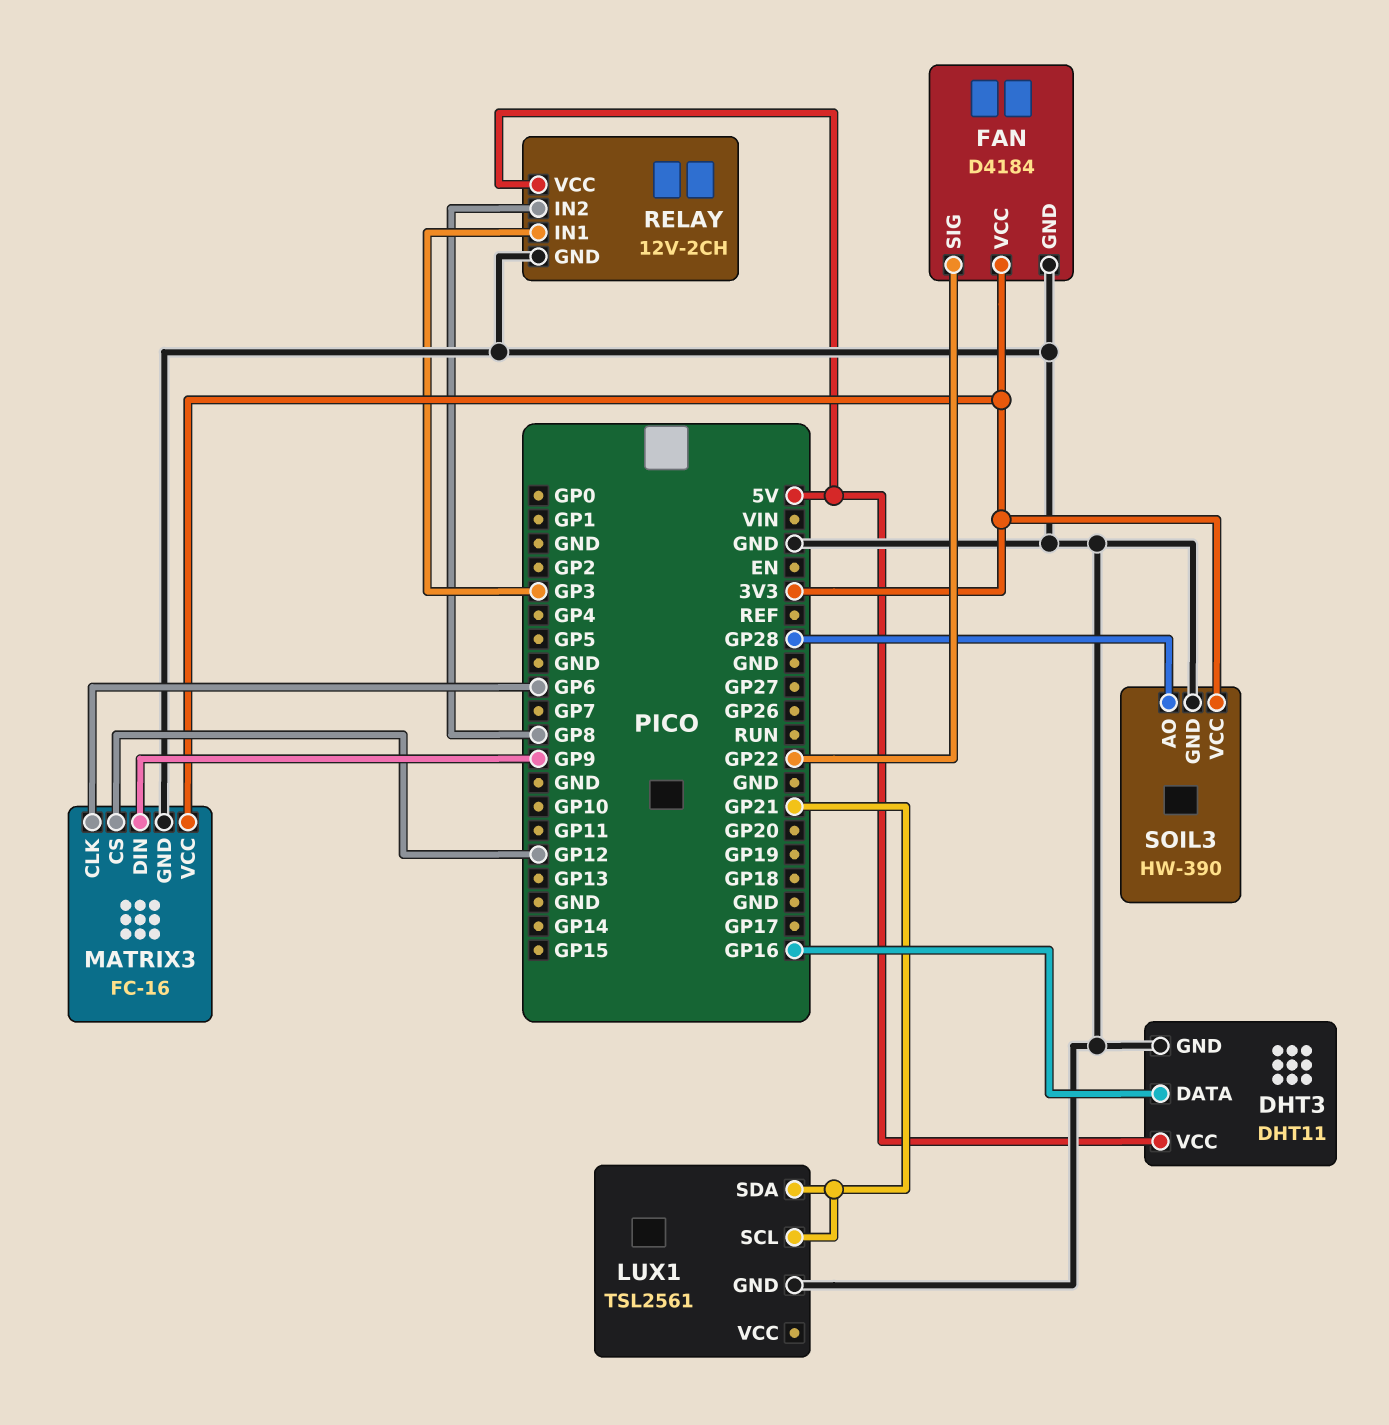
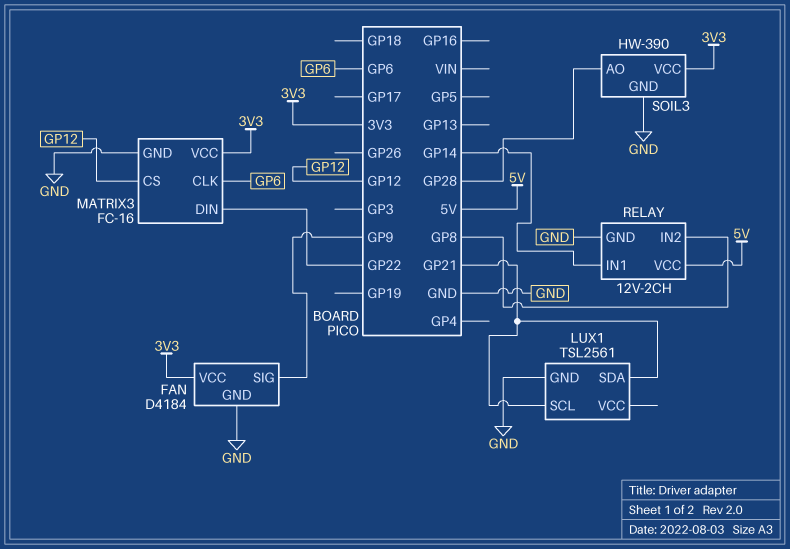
DHT3: DHT11 -> none
DHT3 pin DATA: GP16 -> none
DHT3 pin GND: GND -> none
DHT3 pin VCC: 5V -> none
FAN pin SIG: GP22 -> GP9
MATRIX3 pin DIN: GP9 -> GP22
RELAY pin IN1: GP3 -> GP14

